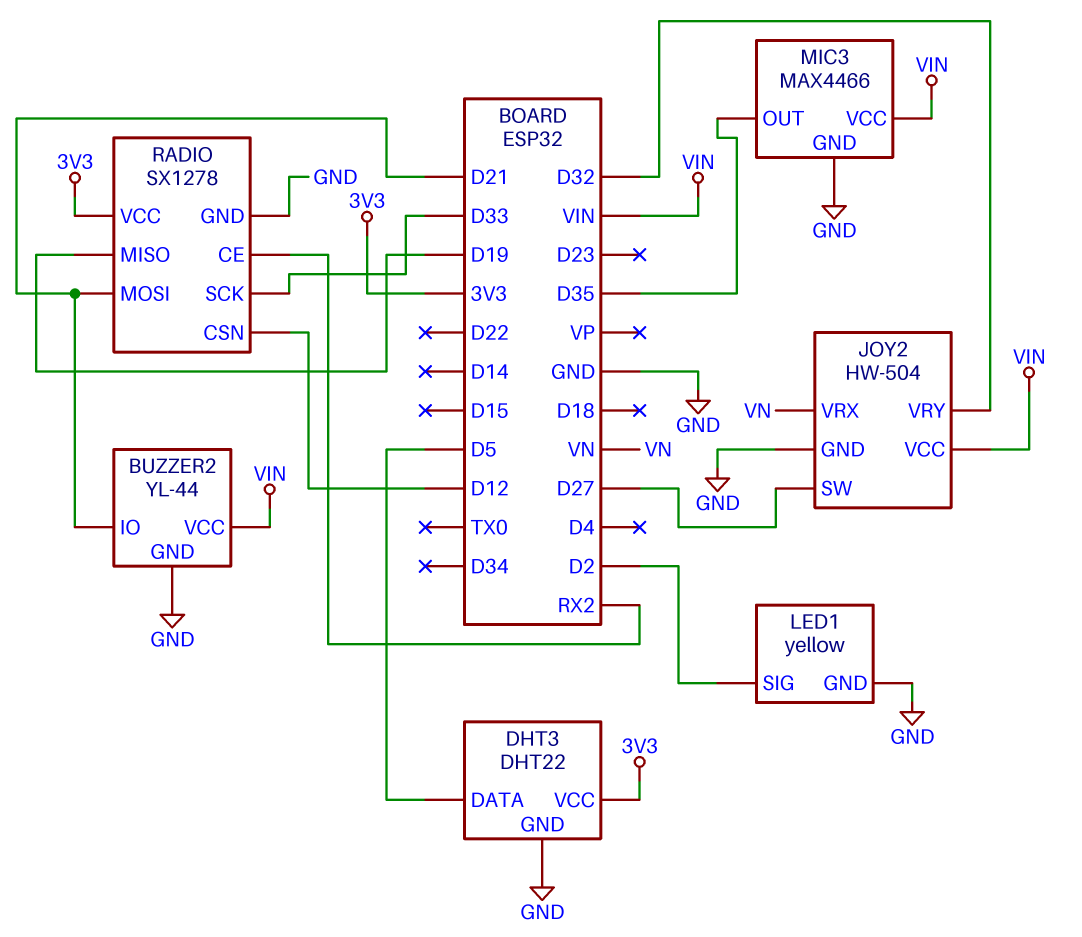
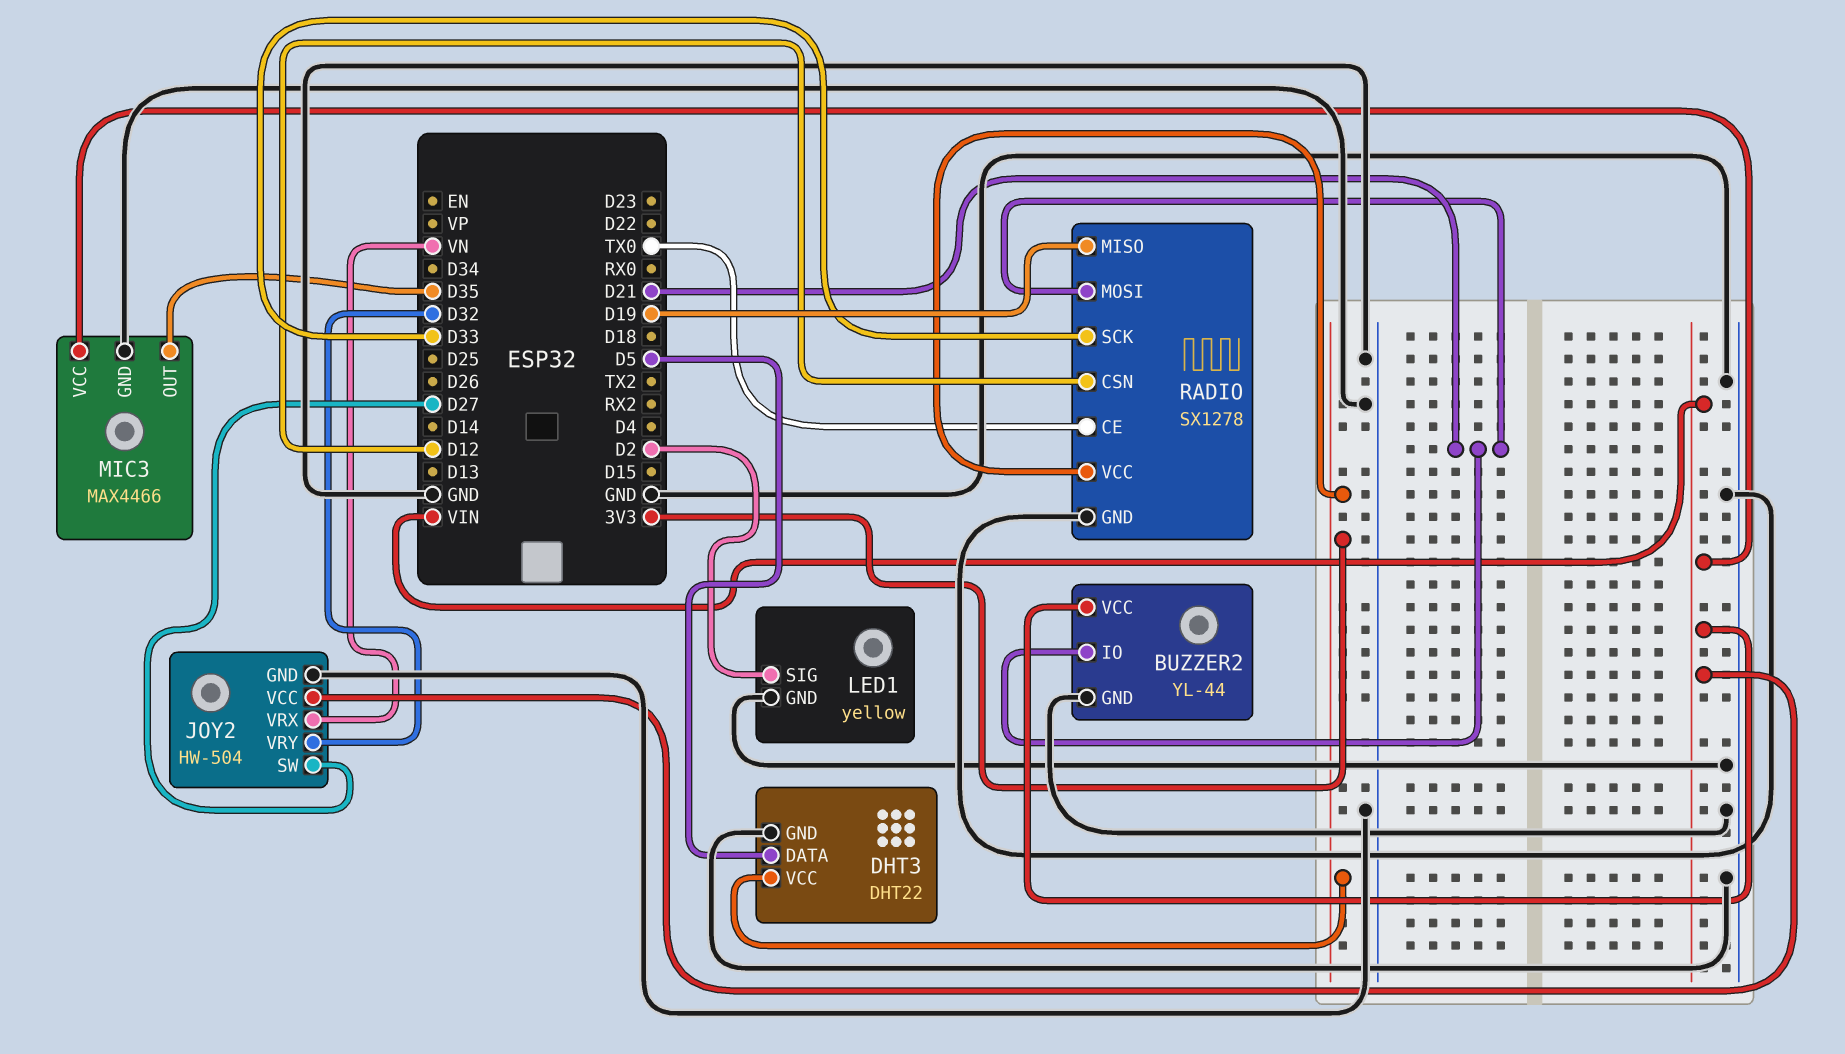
RADIO pin CE: RX2 -> TX0

